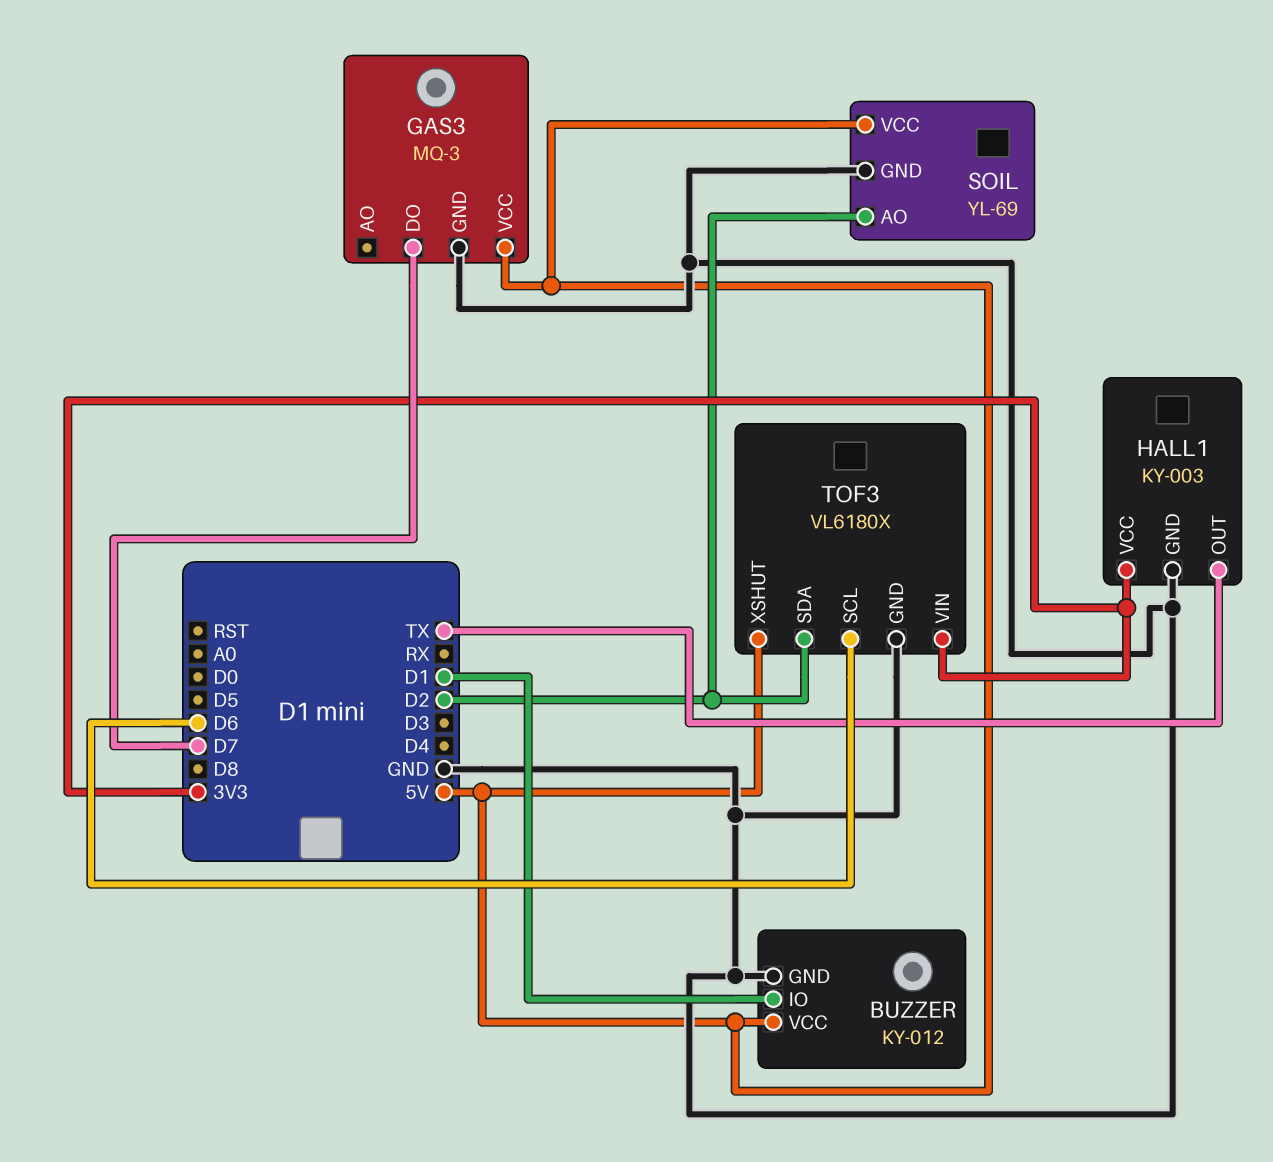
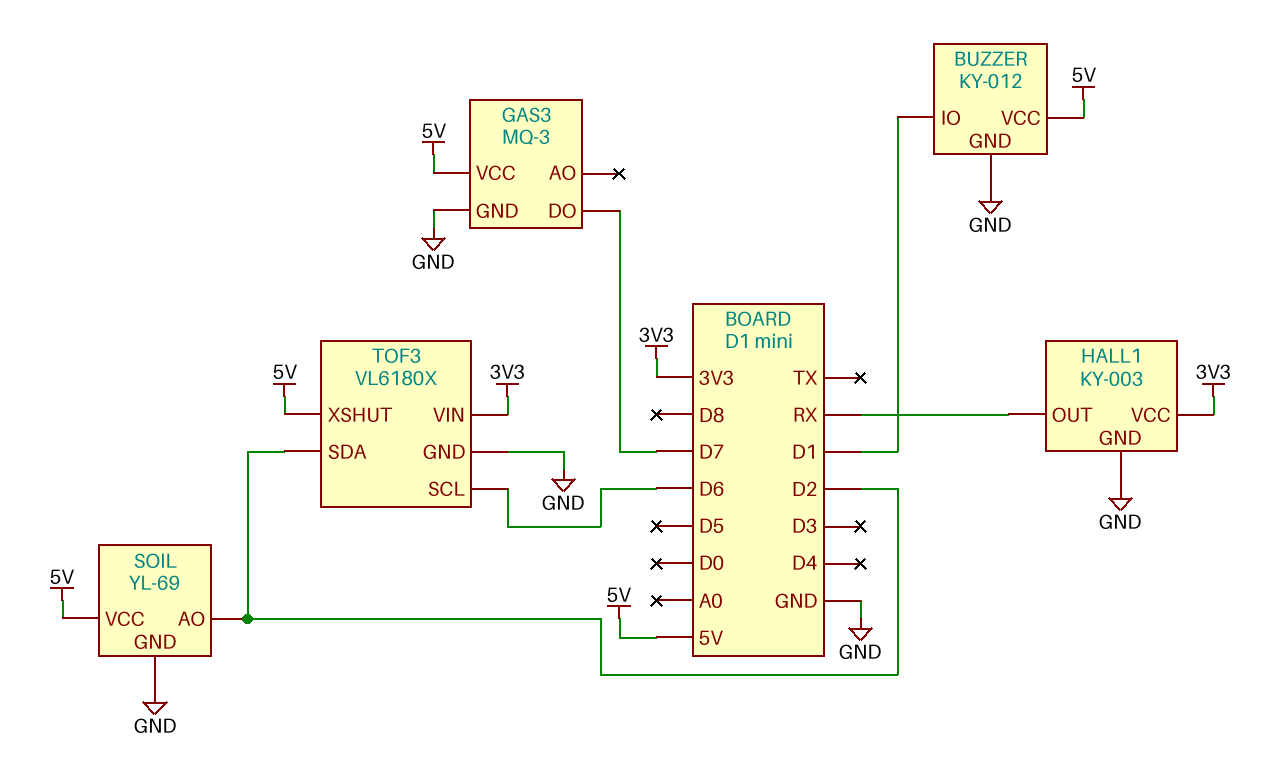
HALL1 pin OUT: TX -> RX

